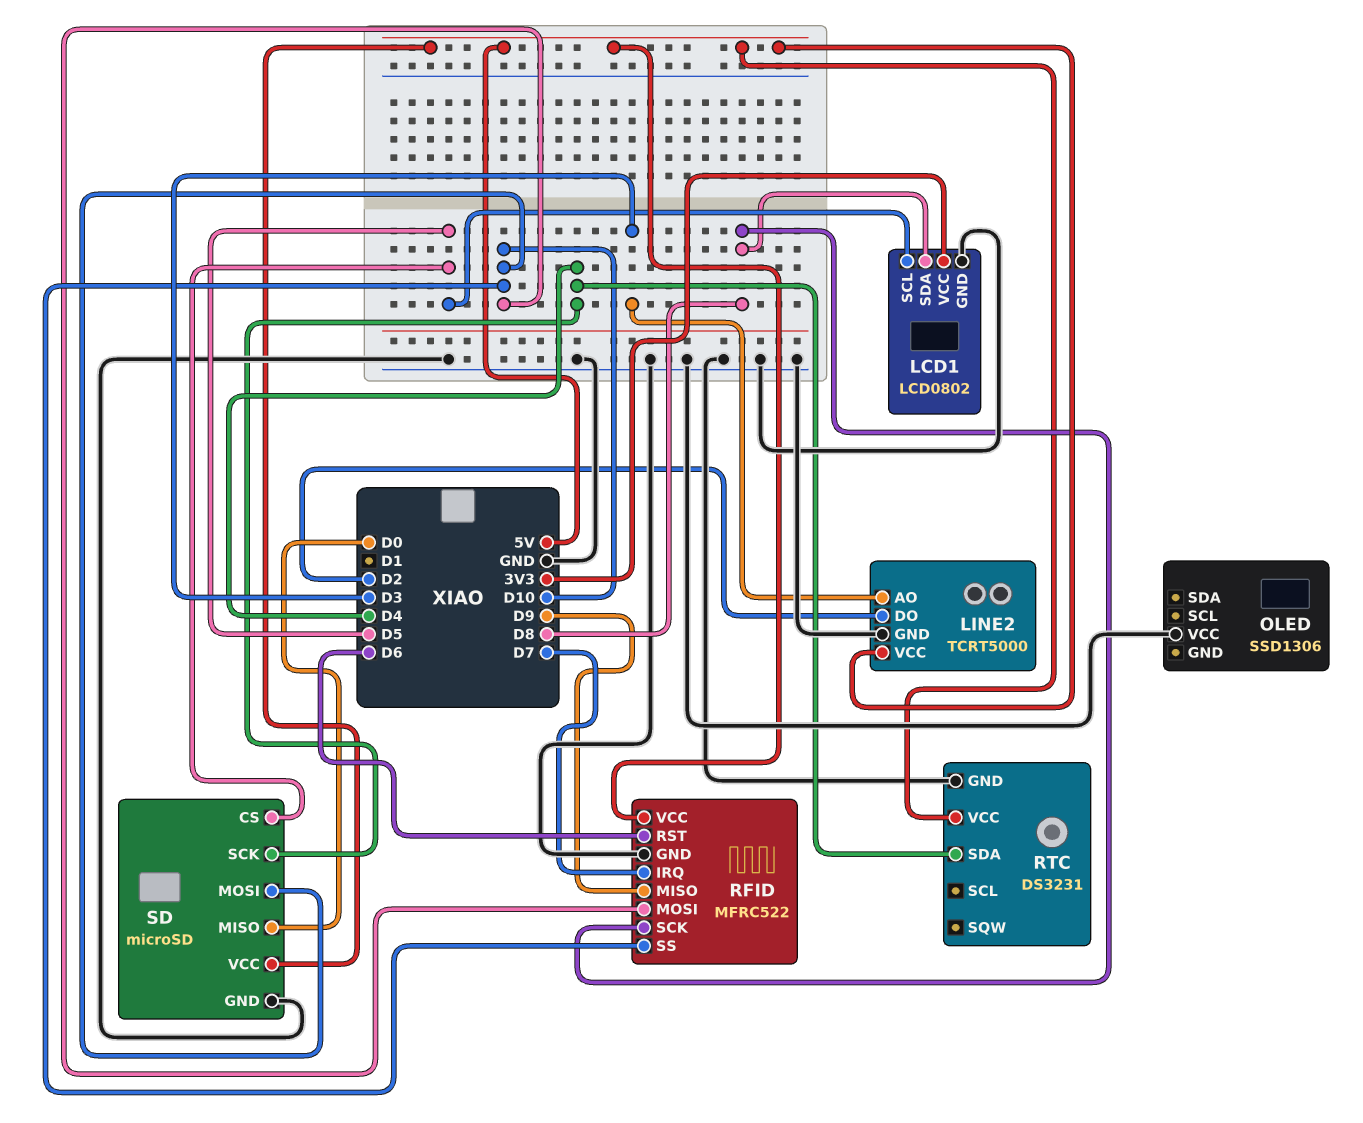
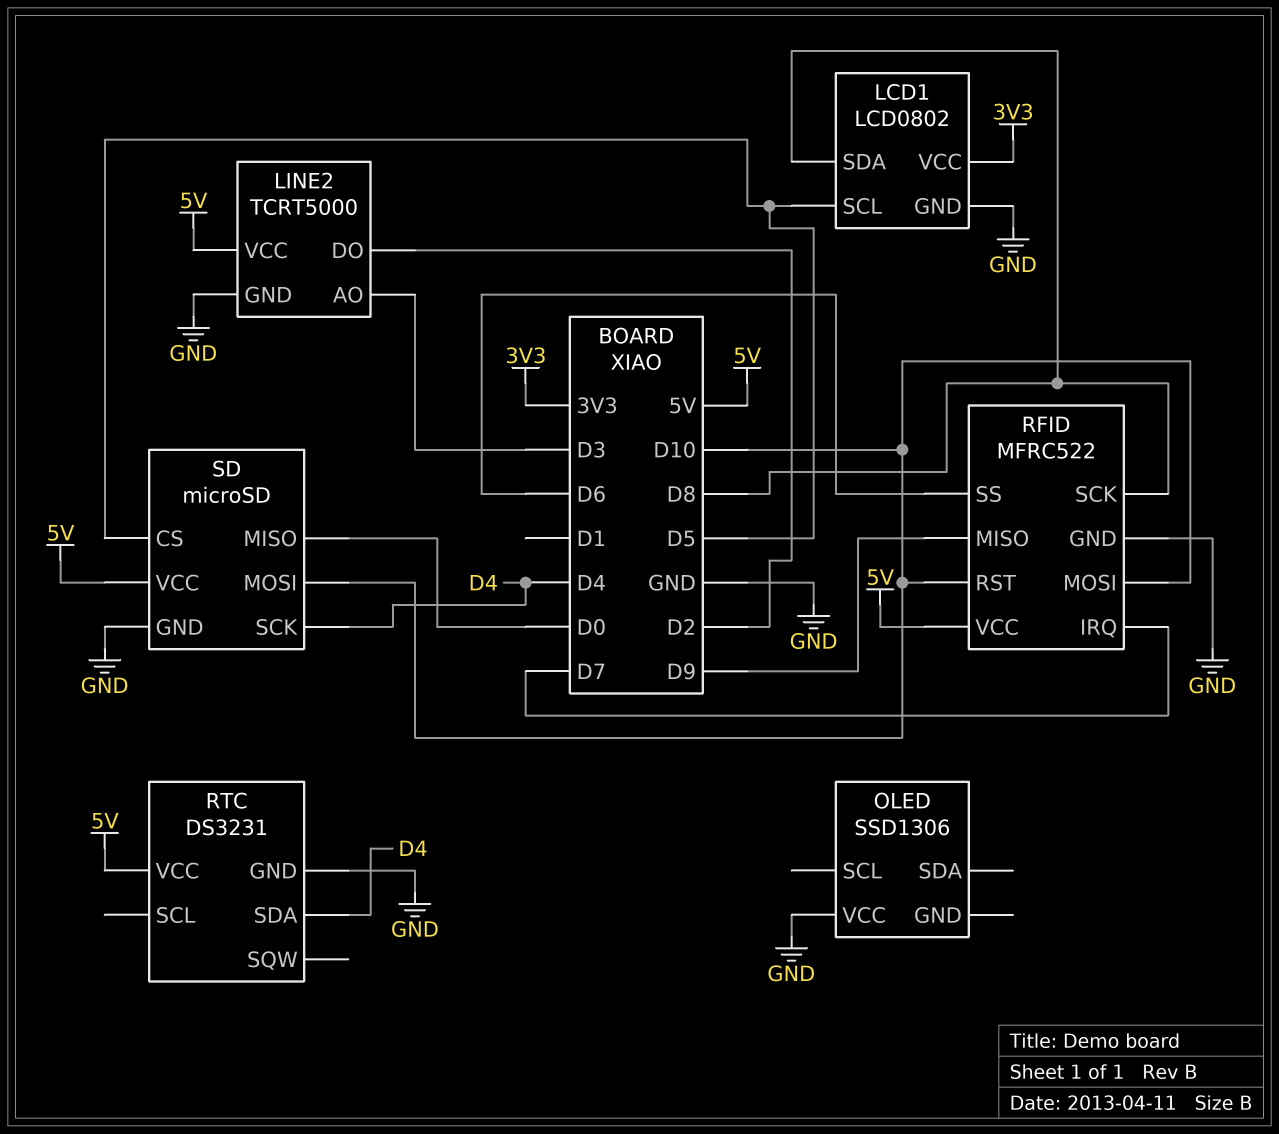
RFID pin RST: D6 -> D10
RFID pin SS: D10 -> D6

